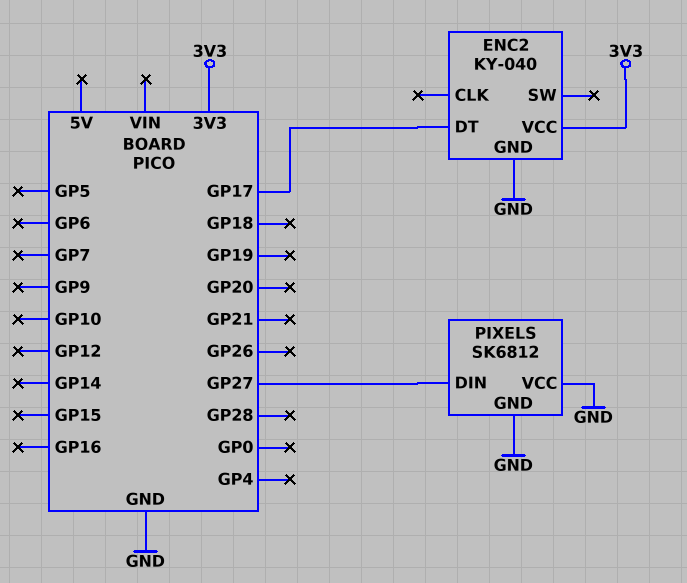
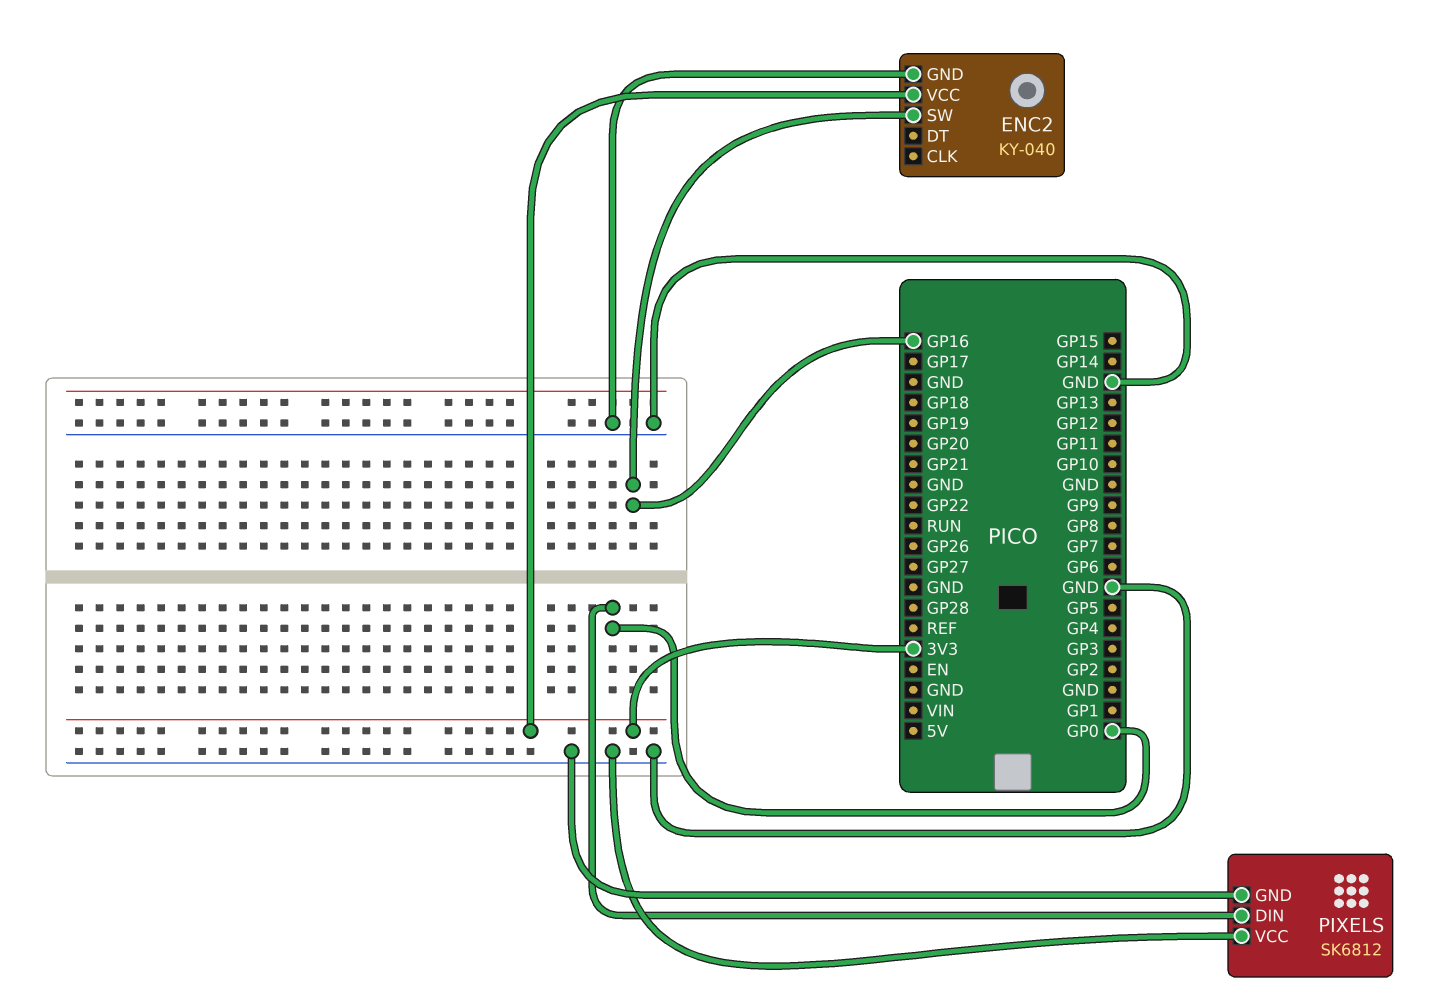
ENC2 pin DT: GP17 -> none
ENC2 pin SW: none -> GP16
PIXELS pin DIN: GP27 -> GP0

